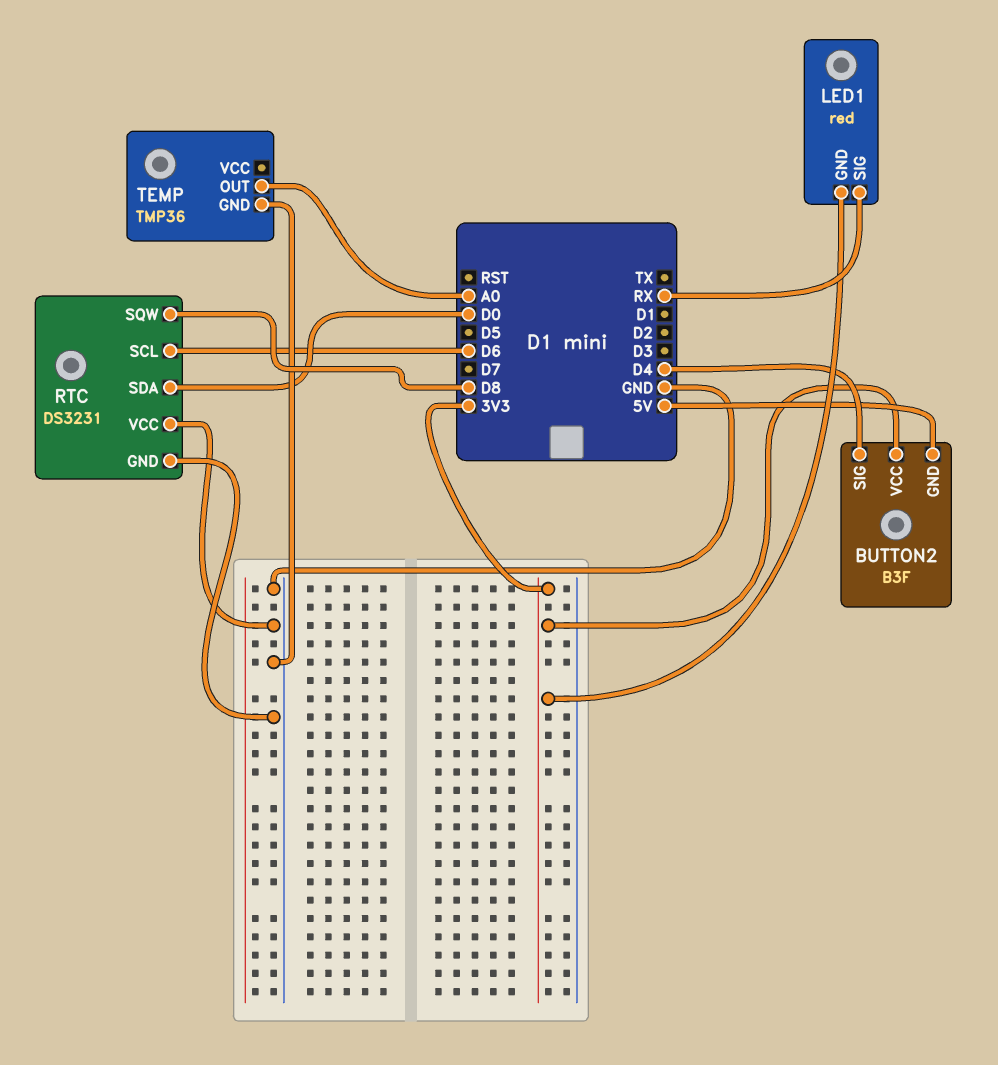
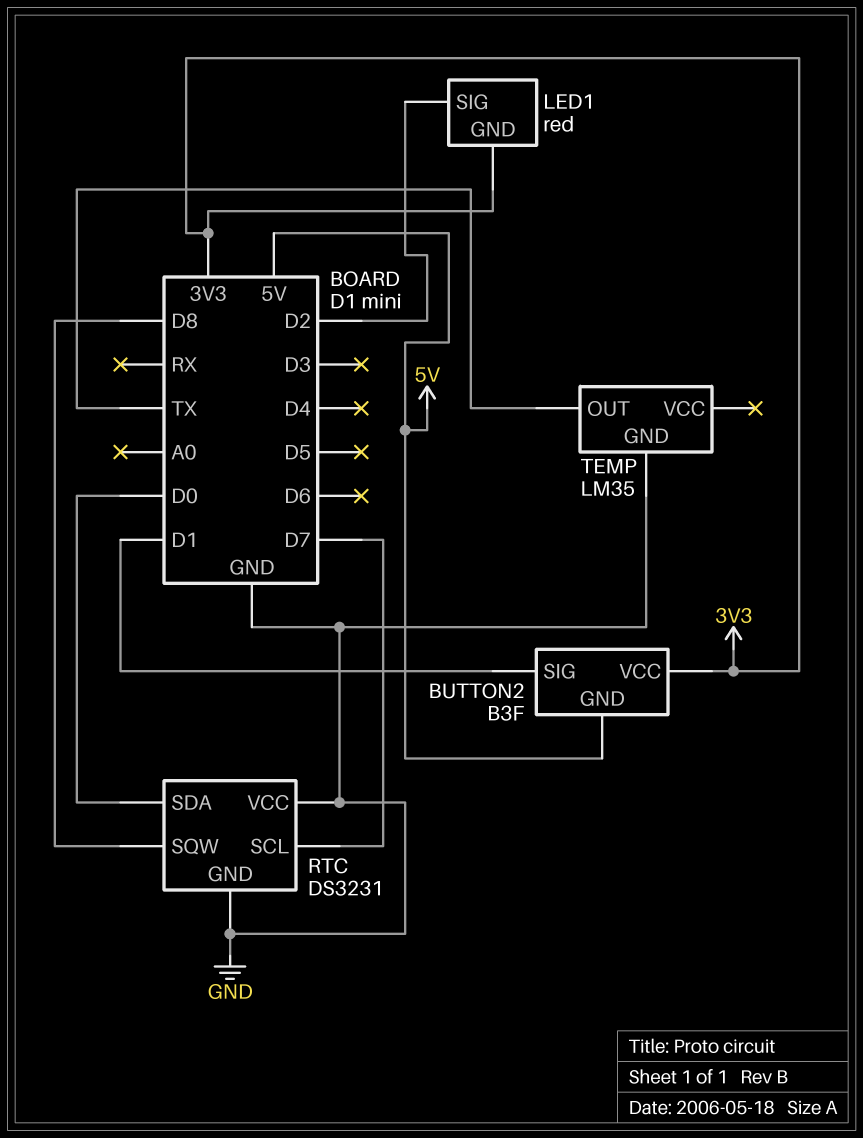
BUTTON2 pin SIG: D4 -> D1
LED1 pin SIG: RX -> D2
RTC pin SCL: D6 -> D7
TEMP: TMP36 -> LM35
TEMP pin OUT: A0 -> TX

